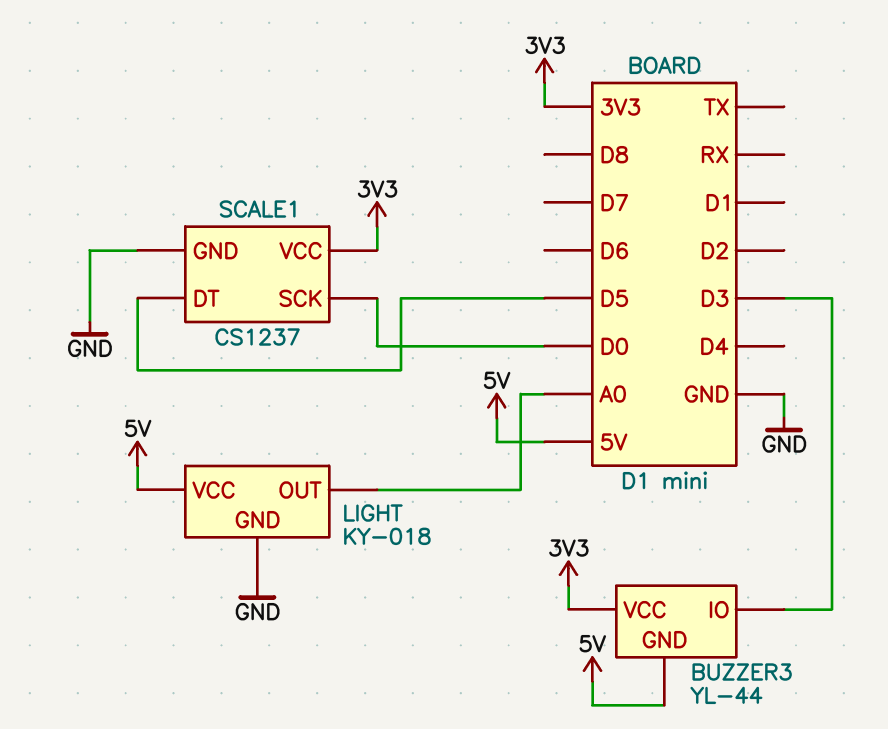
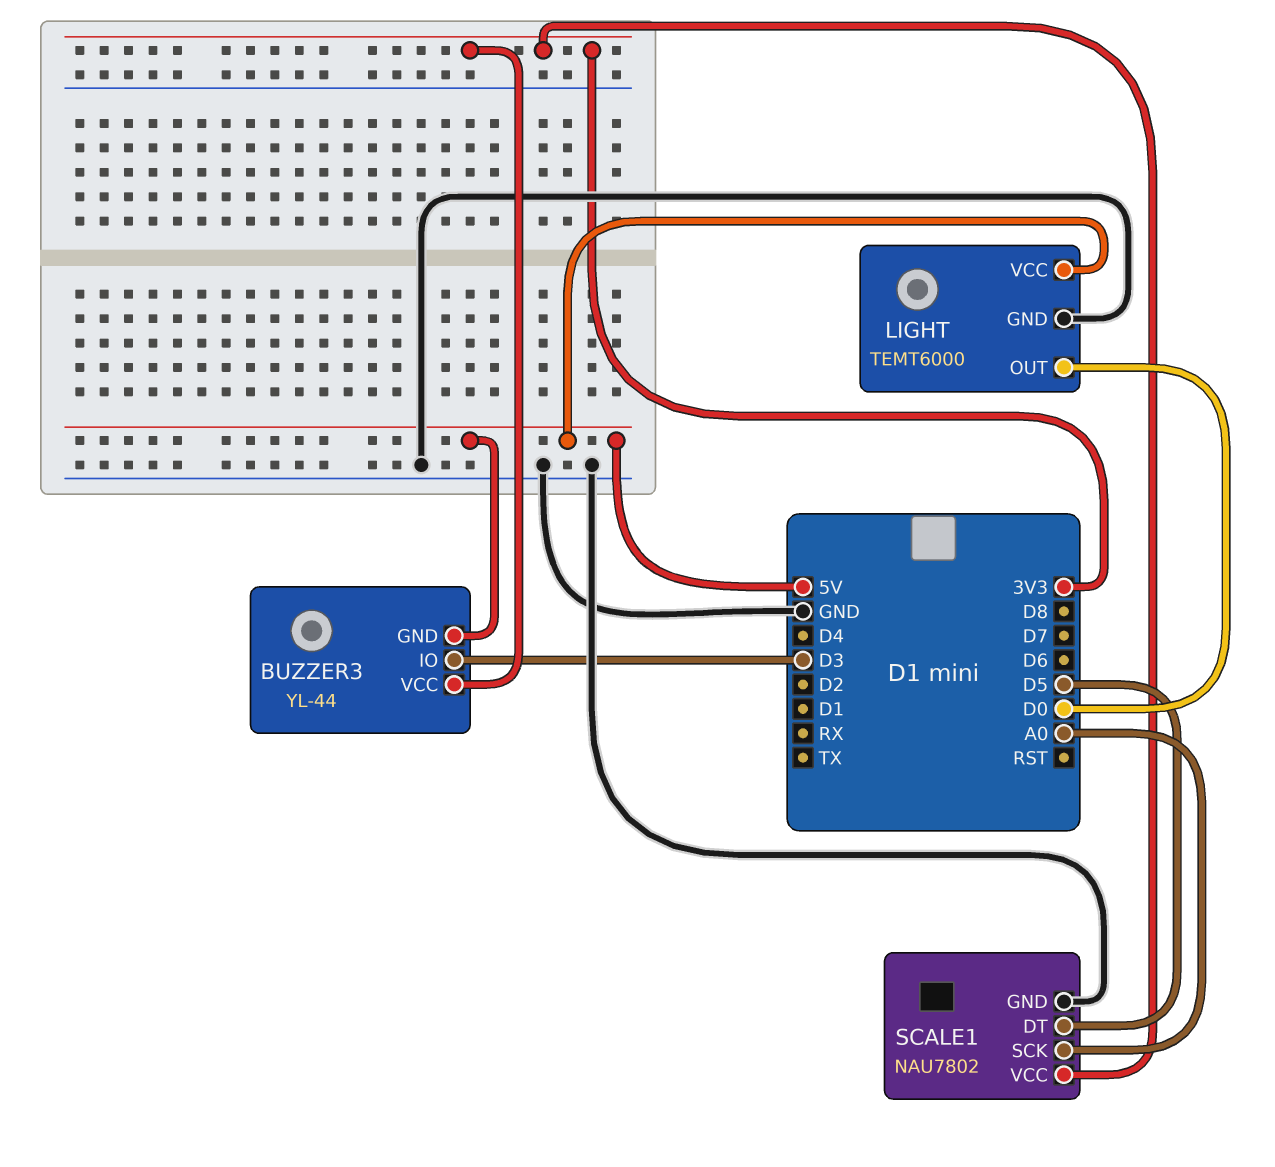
LIGHT: KY-018 -> TEMT6000
LIGHT pin OUT: A0 -> D0
SCALE1: CS1237 -> NAU7802
SCALE1 pin SCK: D0 -> A0

